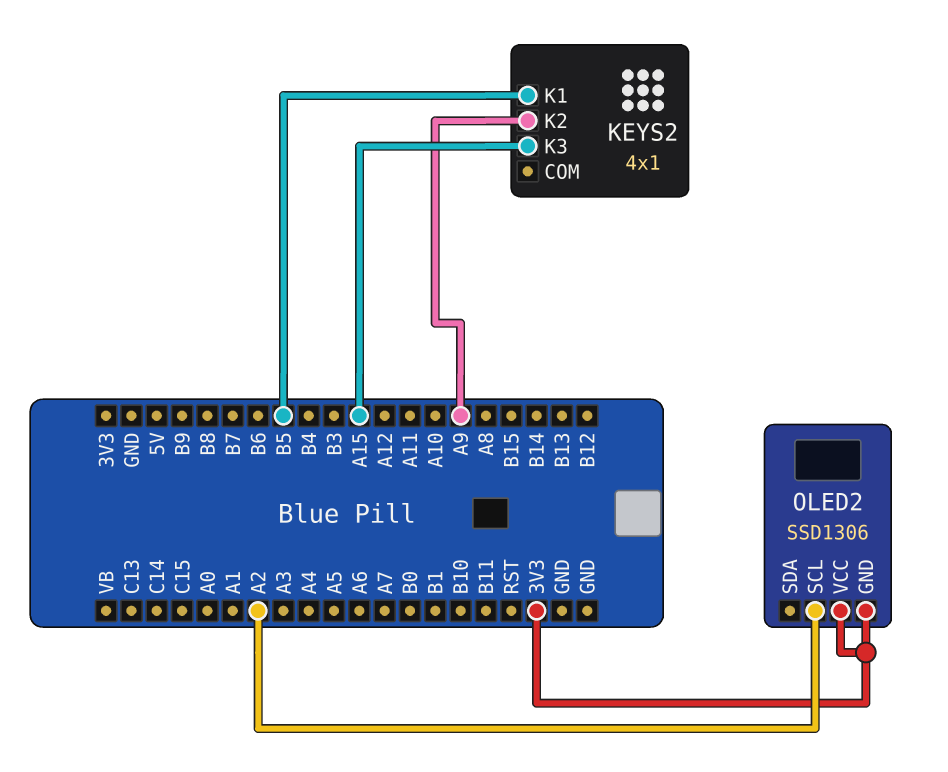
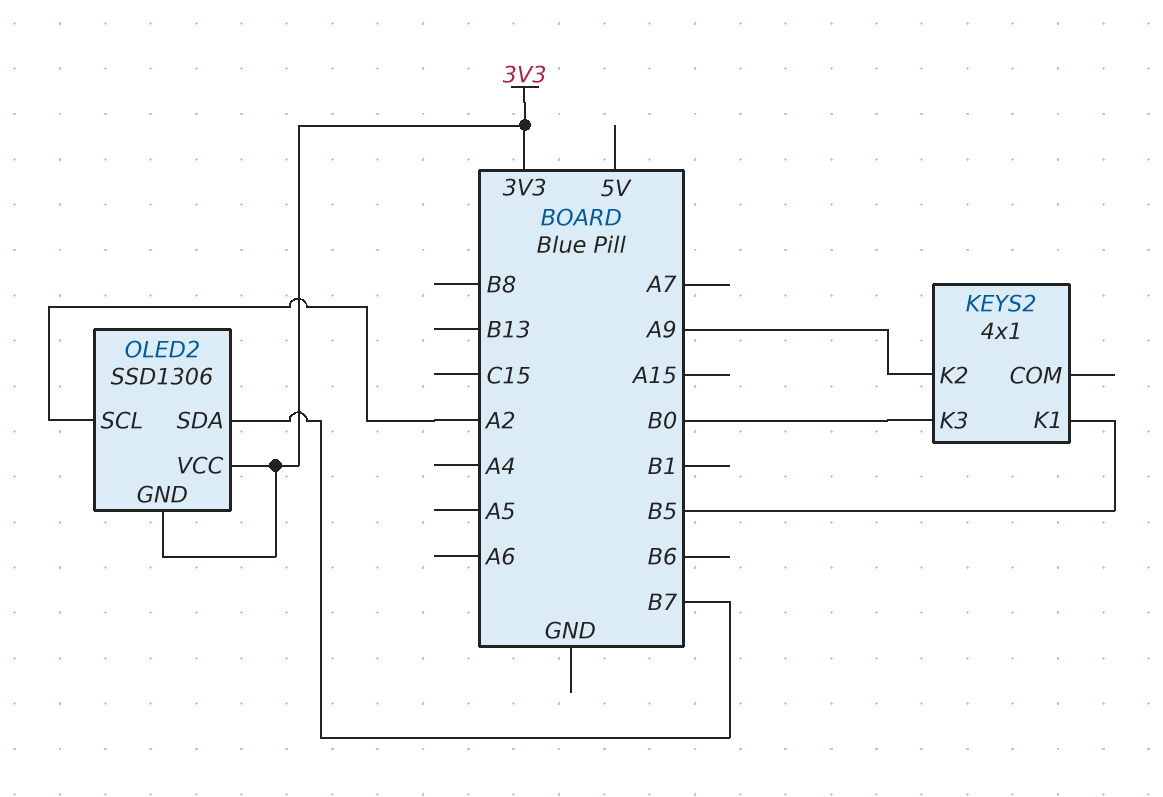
KEYS2 pin K3: A15 -> B0
OLED2 pin SDA: none -> B7

